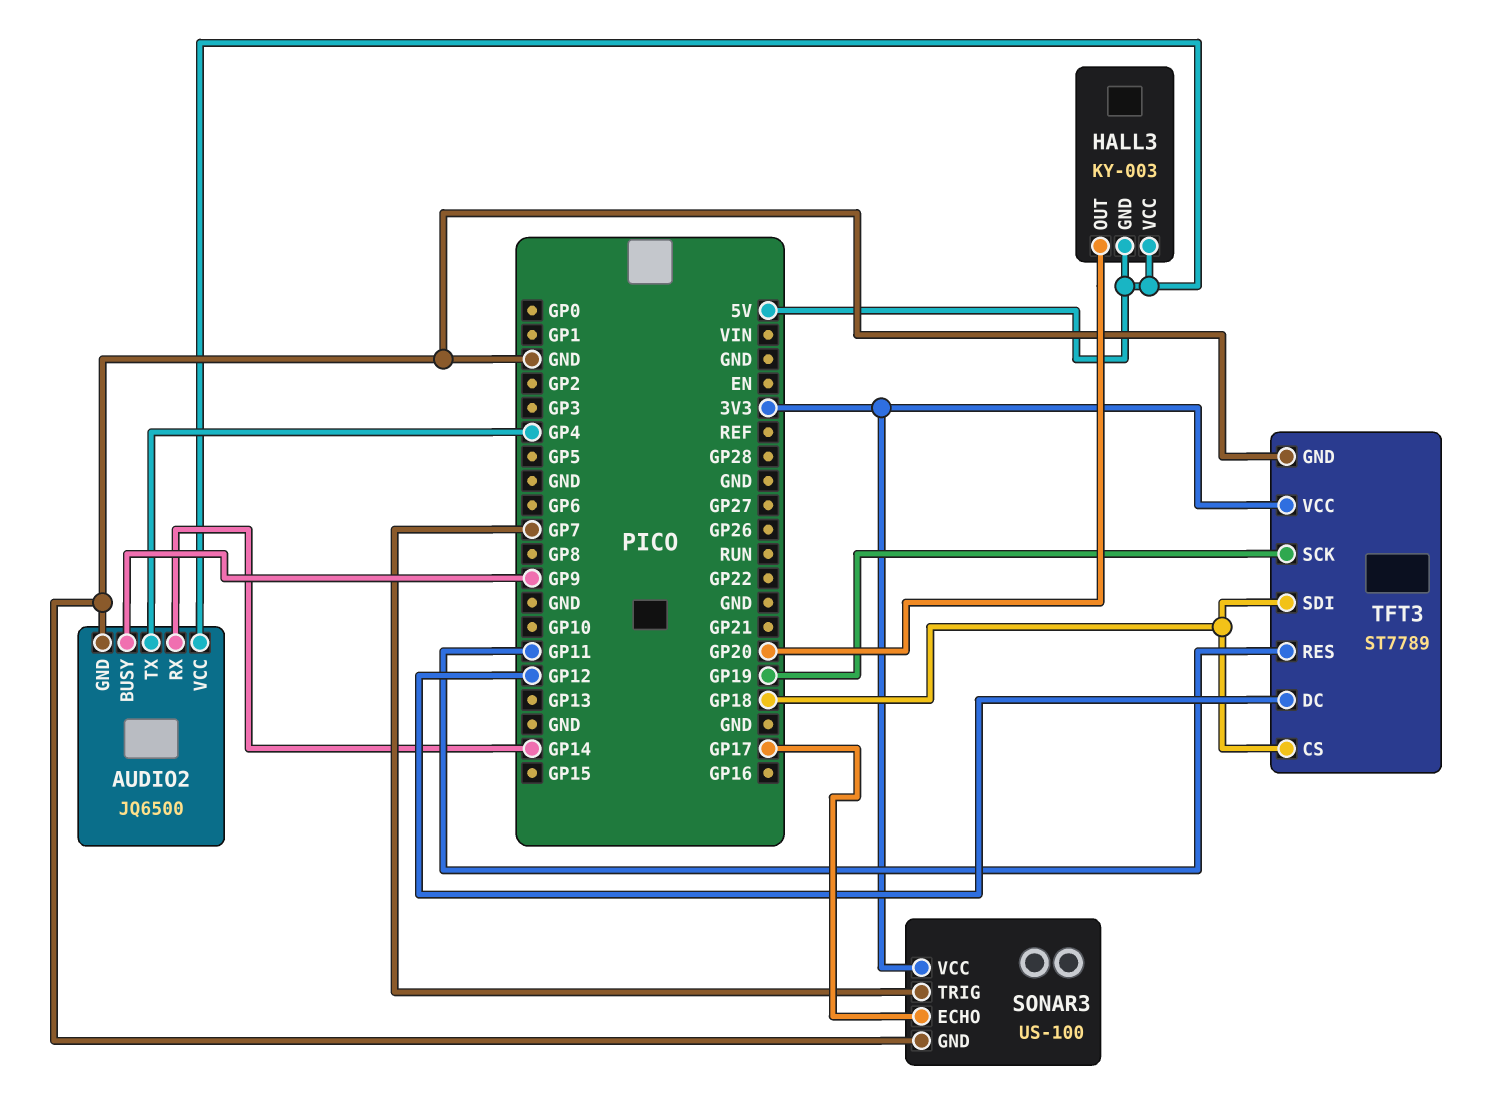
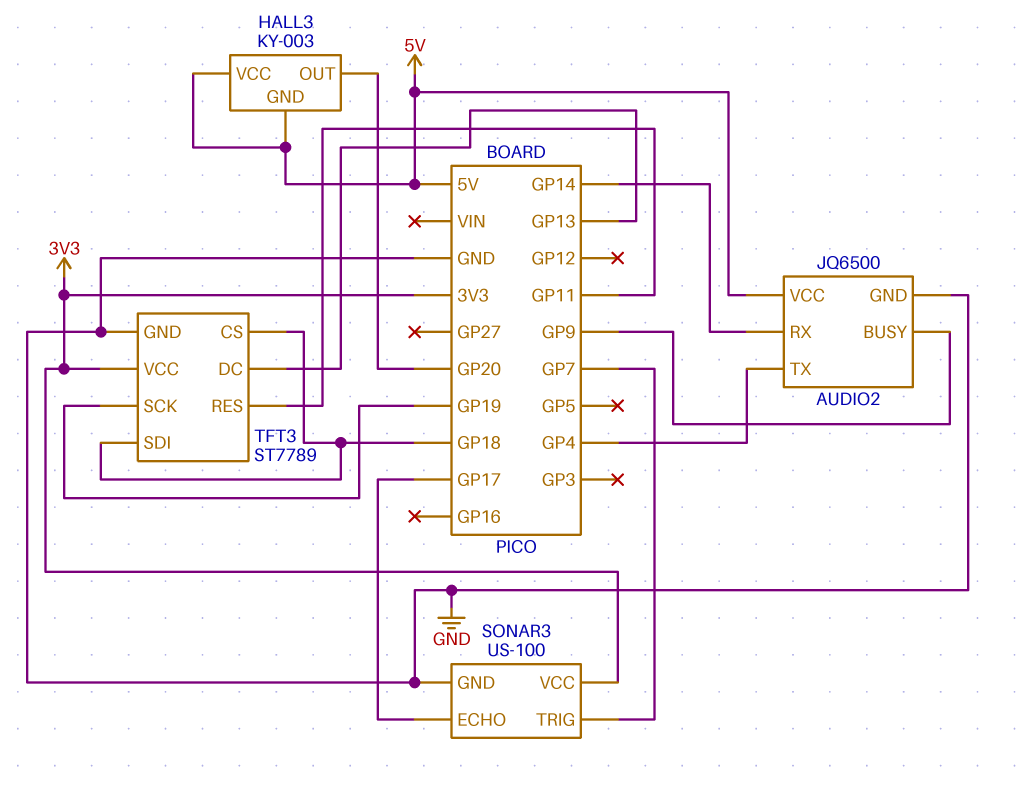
TFT3 pin DC: GP12 -> GP13

